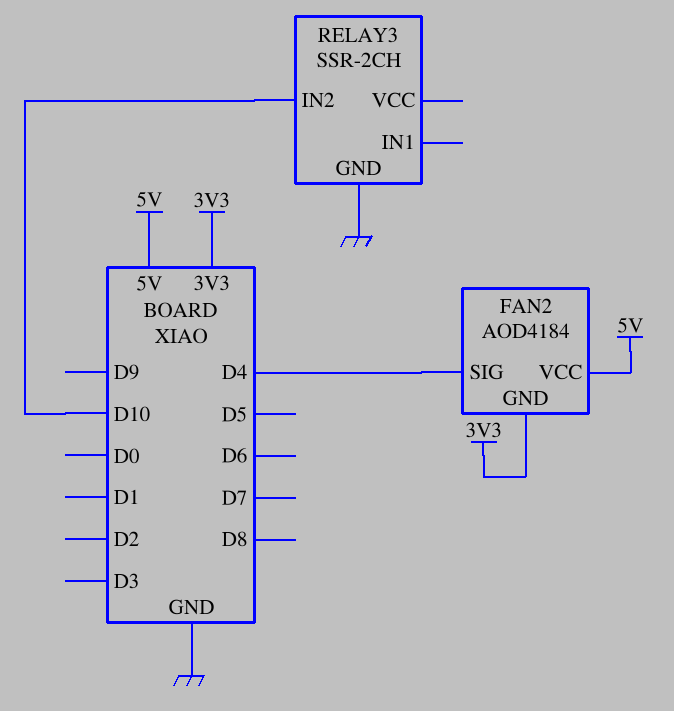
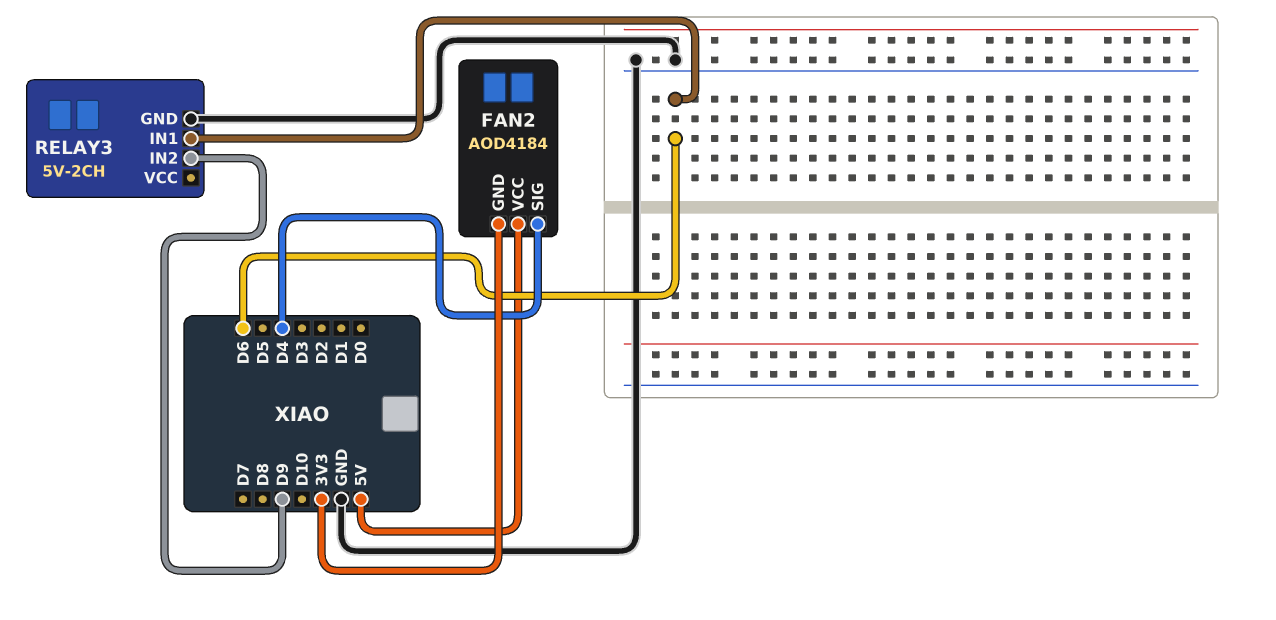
RELAY3: SSR-2CH -> 5V-2CH
RELAY3 pin IN1: none -> D6
RELAY3 pin IN2: D10 -> D9

